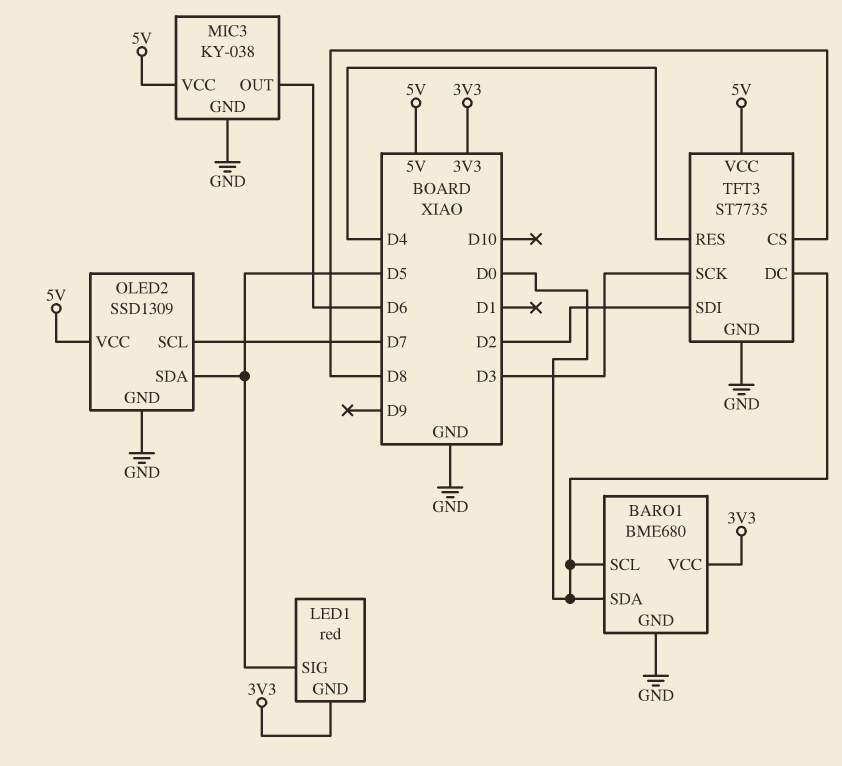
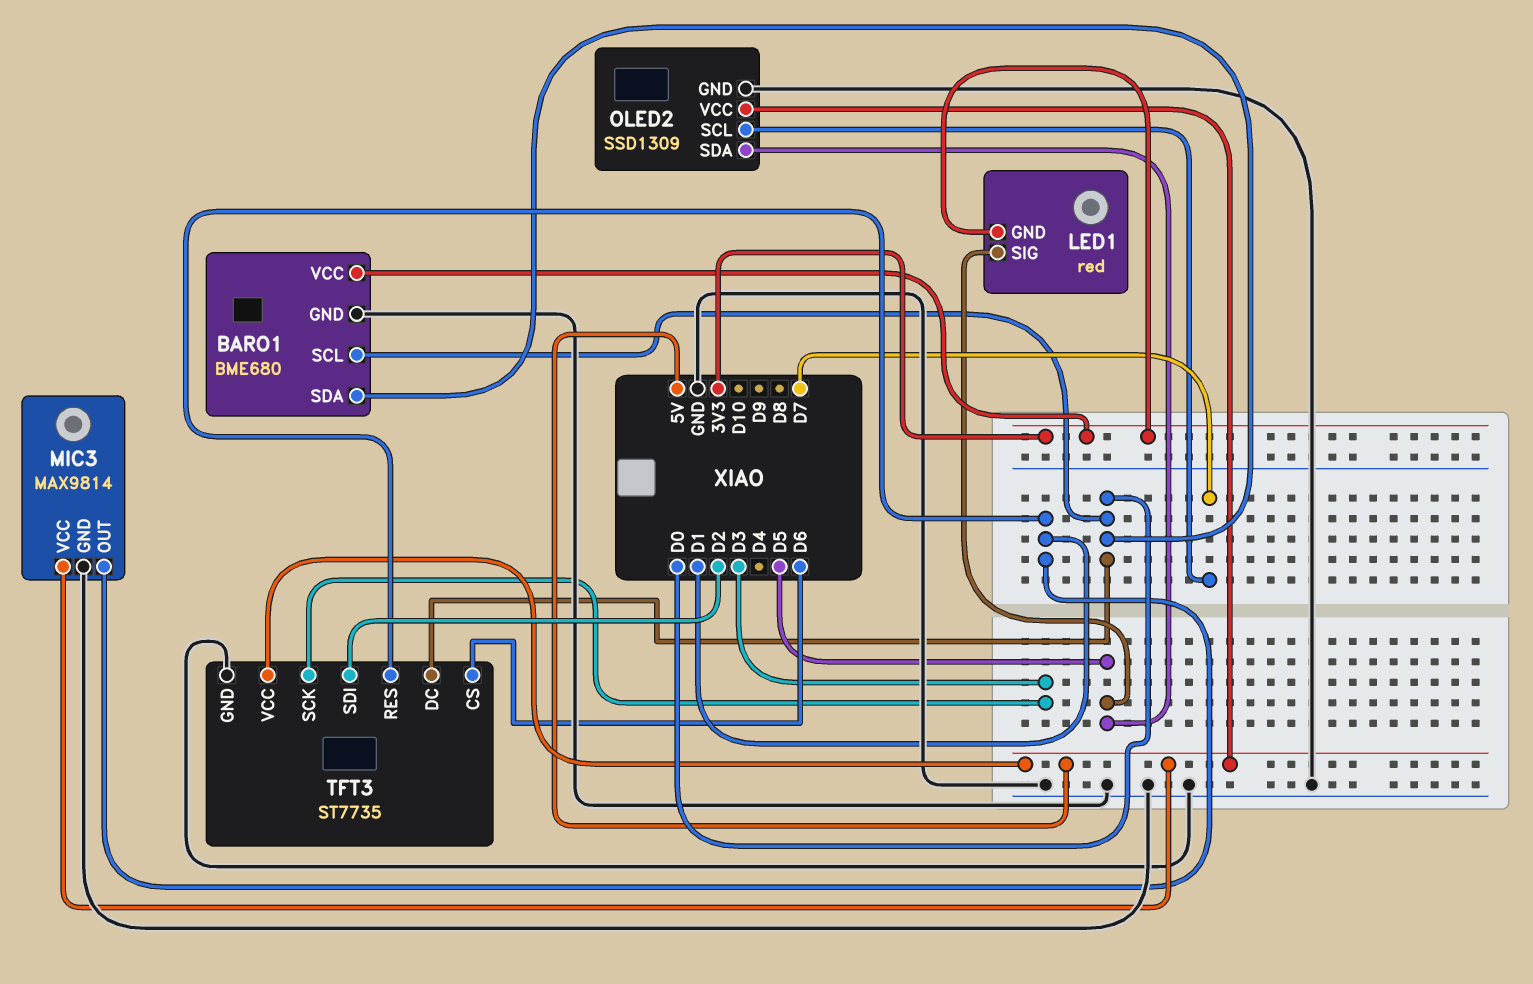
MIC3: KY-038 -> MAX9814
MIC3 pin OUT: D6 -> D1
TFT3 pin CS: D8 -> D6
TFT3 pin RES: D4 -> D1

